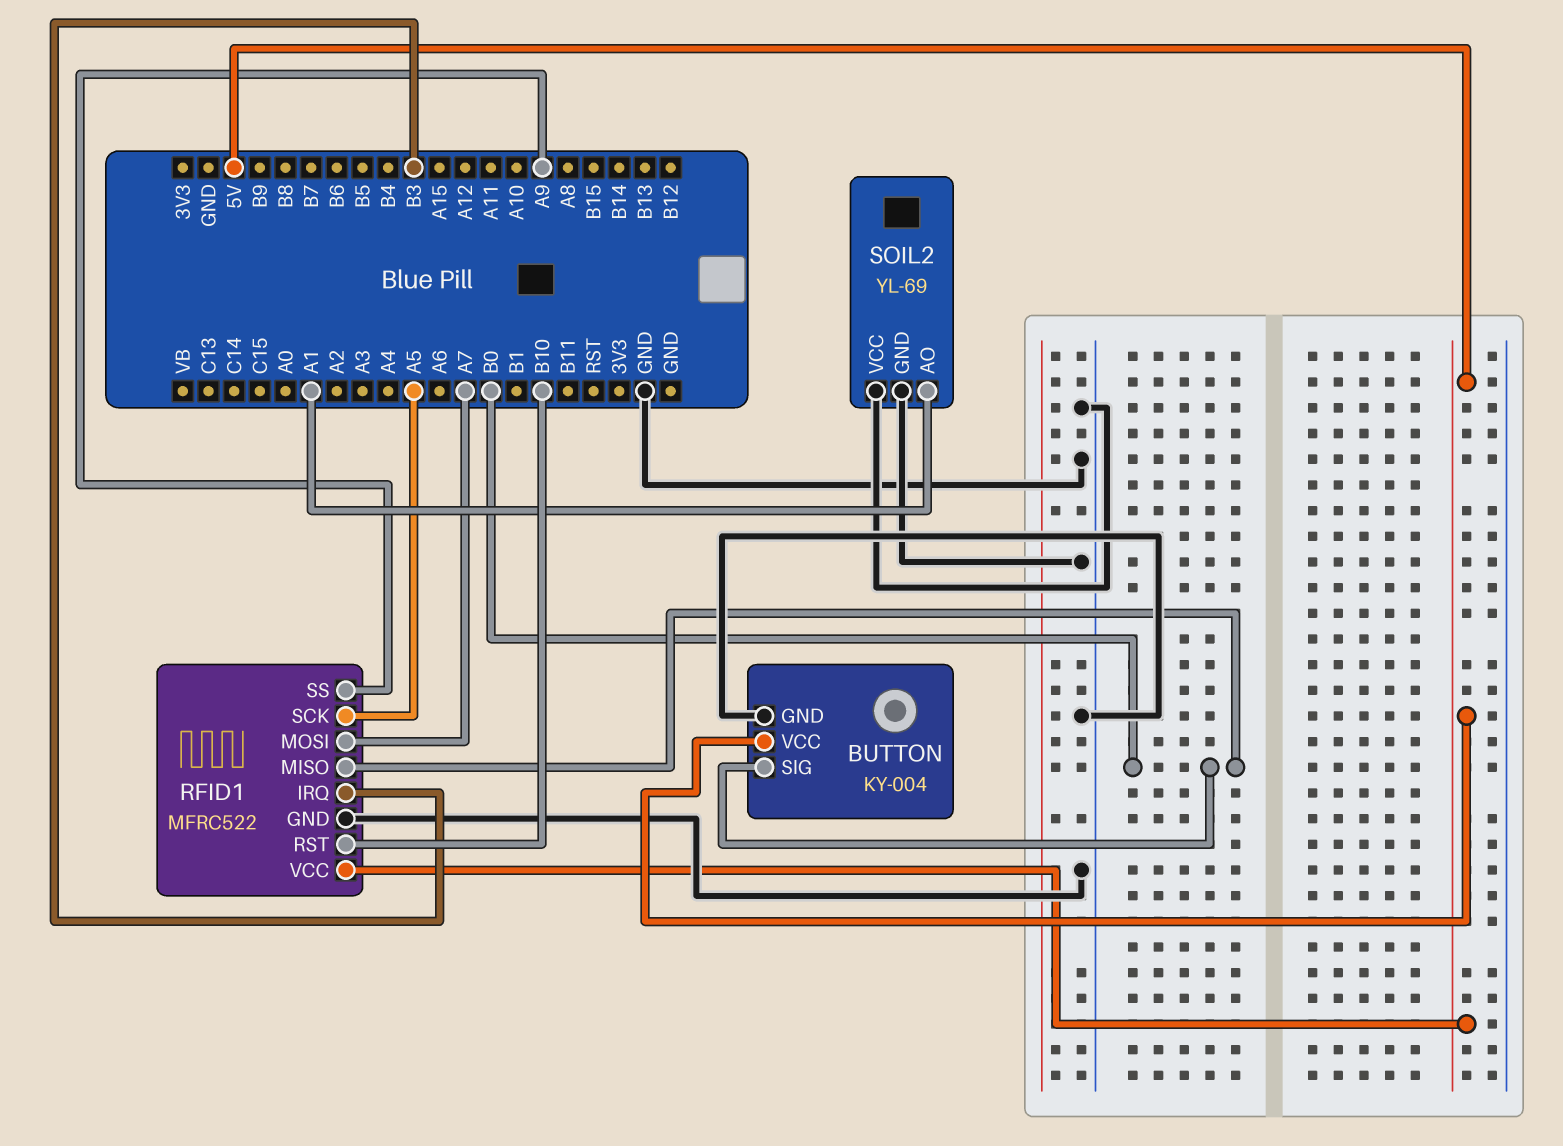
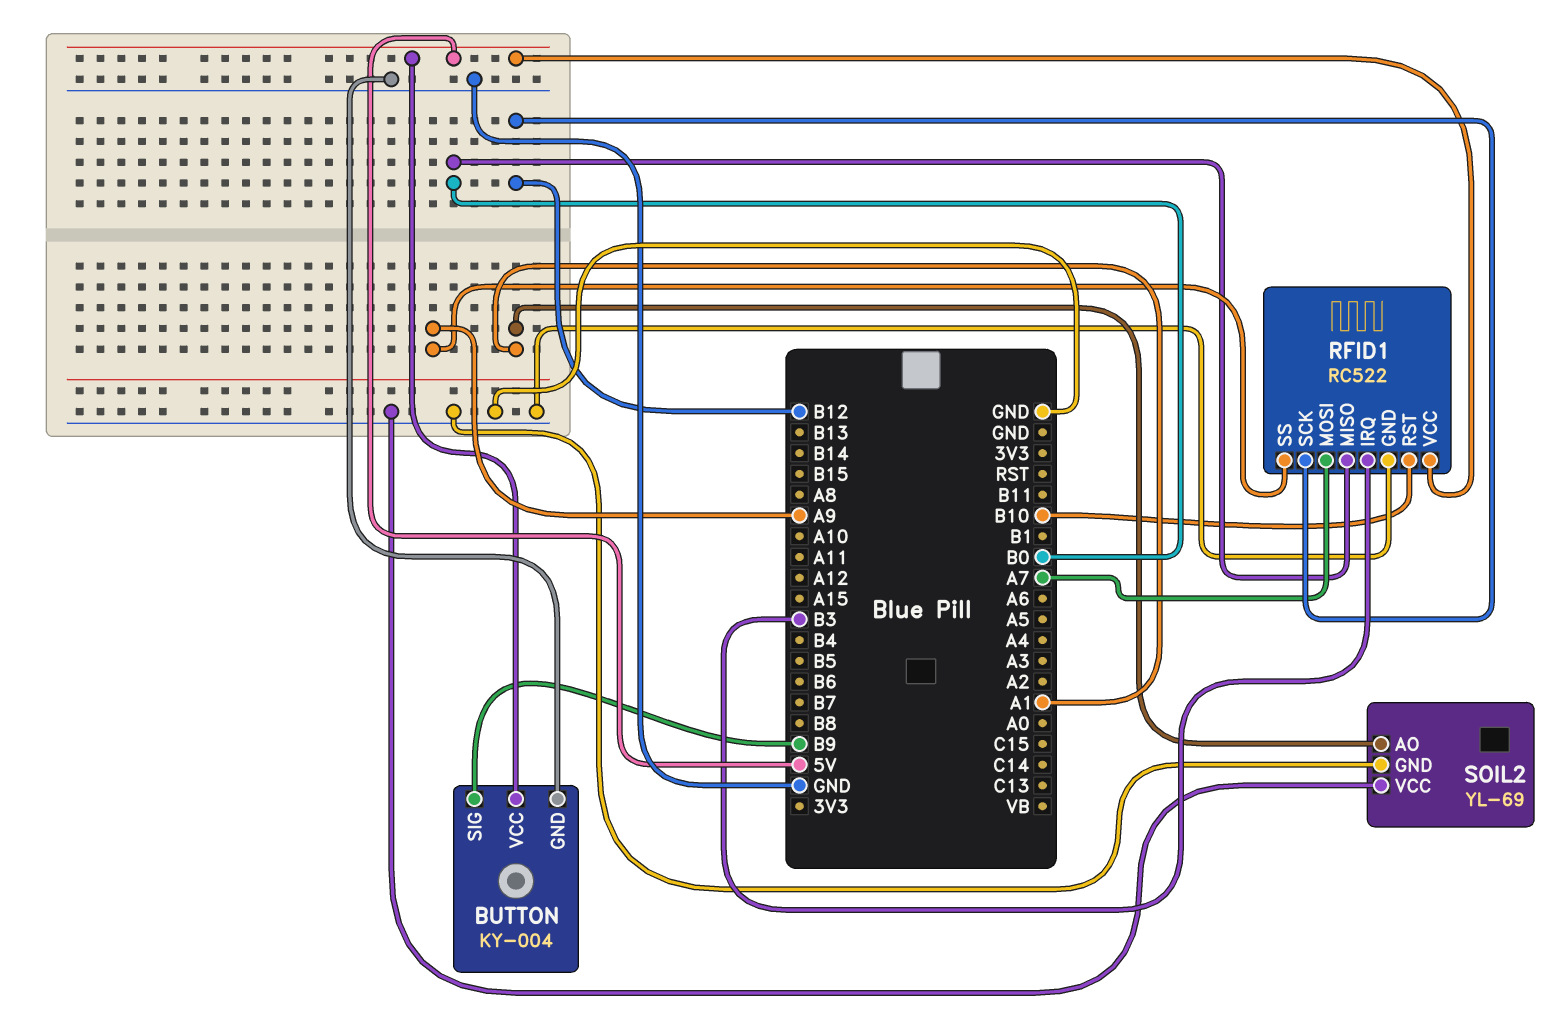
BUTTON pin SIG: B0 -> B9
RFID1: MFRC522 -> RC522
RFID1 pin SCK: A5 -> B12

